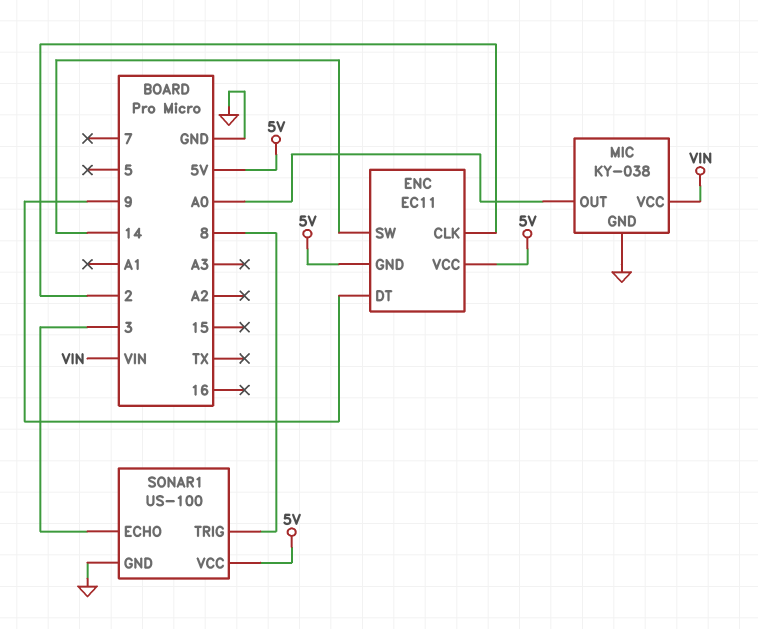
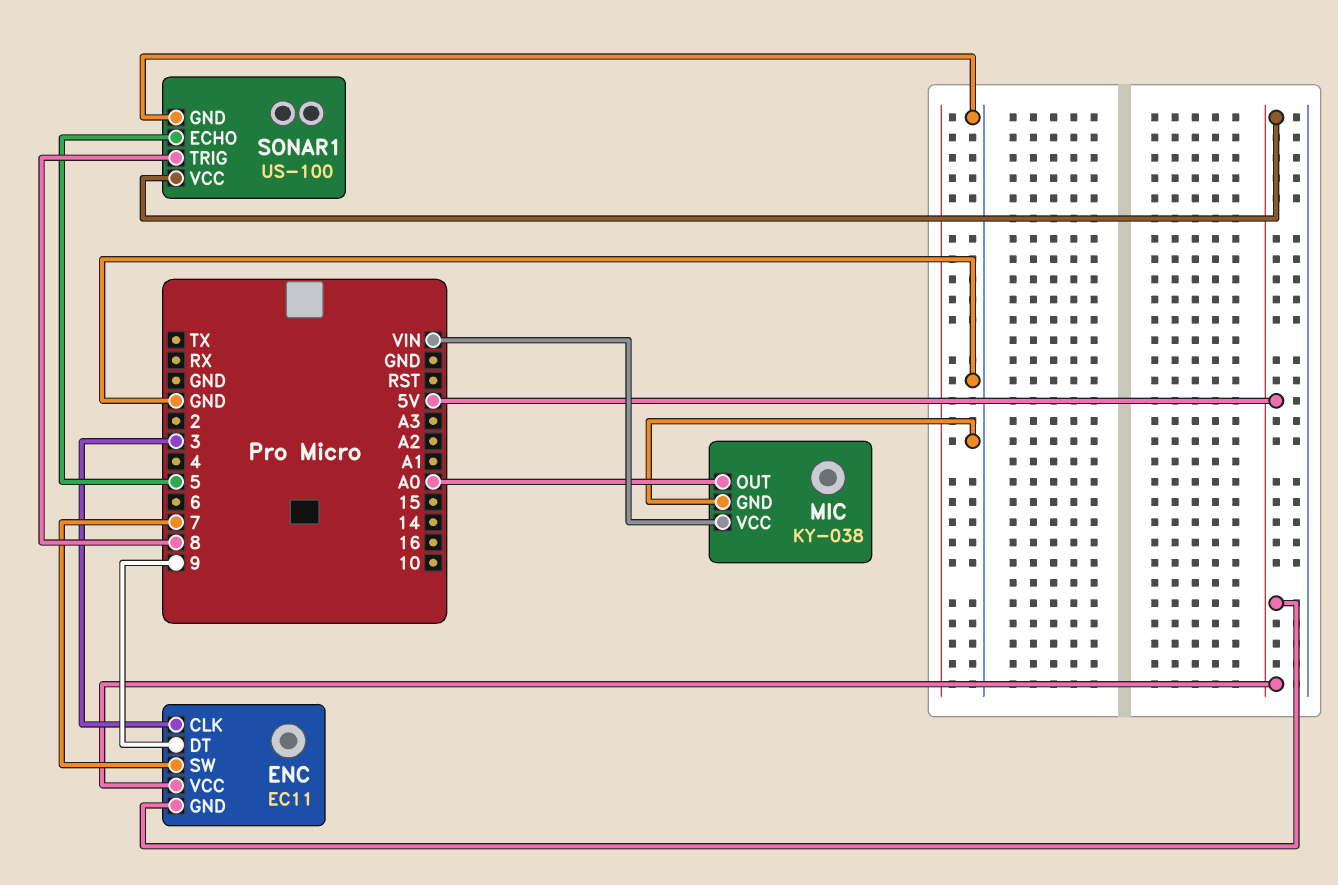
ENC pin CLK: 2 -> 3
ENC pin SW: 14 -> 7
SONAR1 pin ECHO: 3 -> 5

